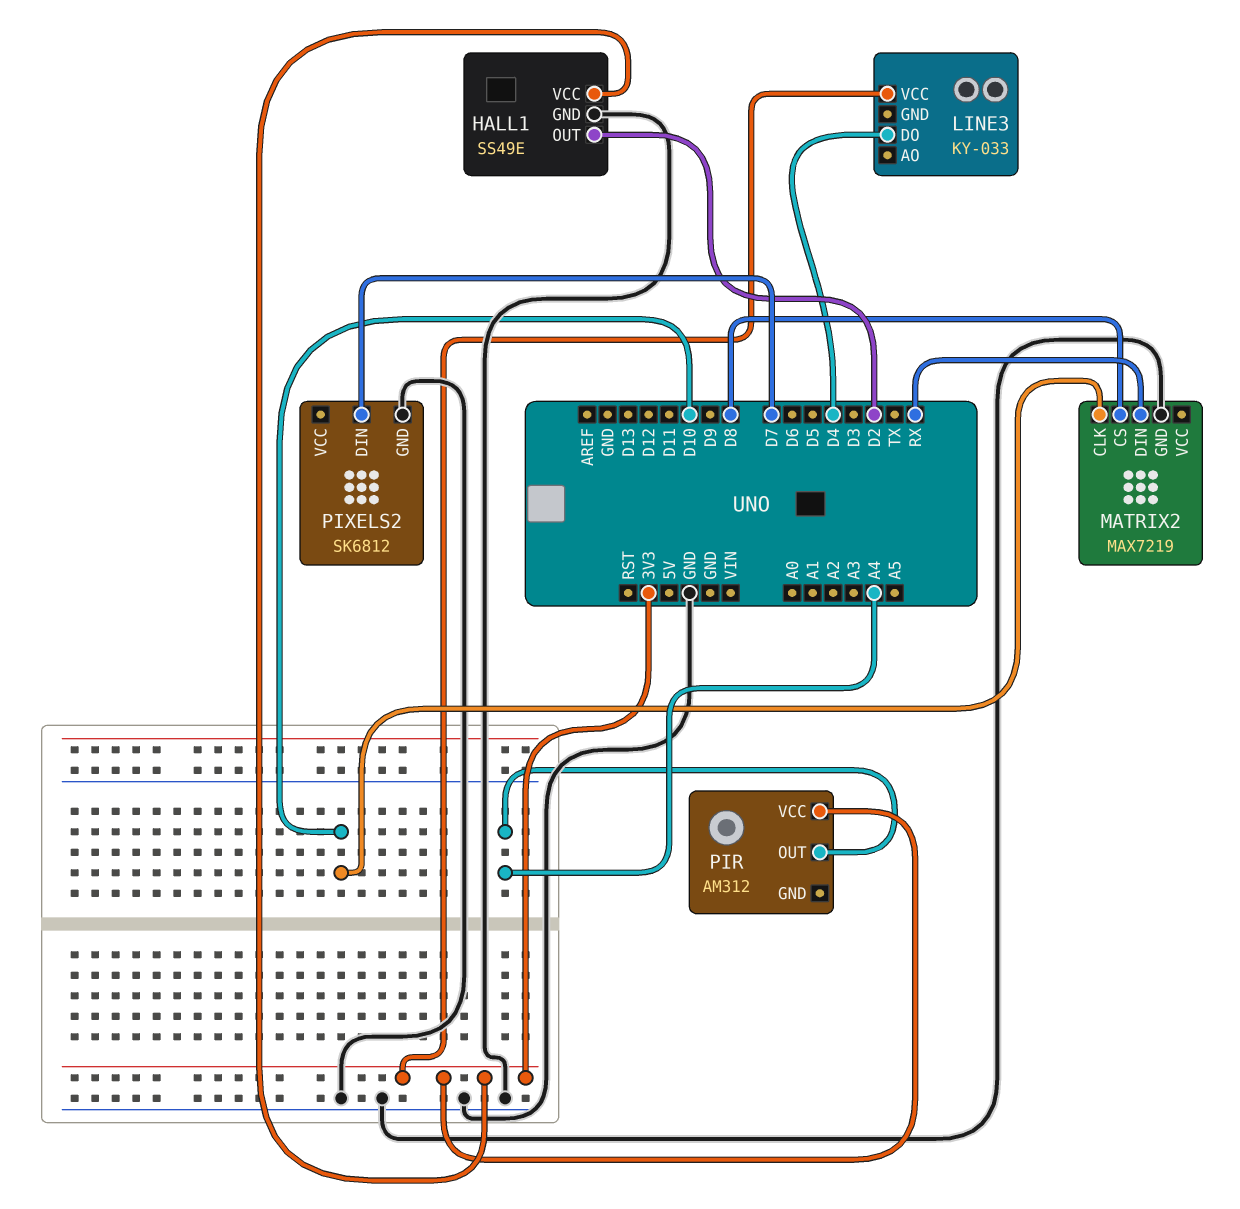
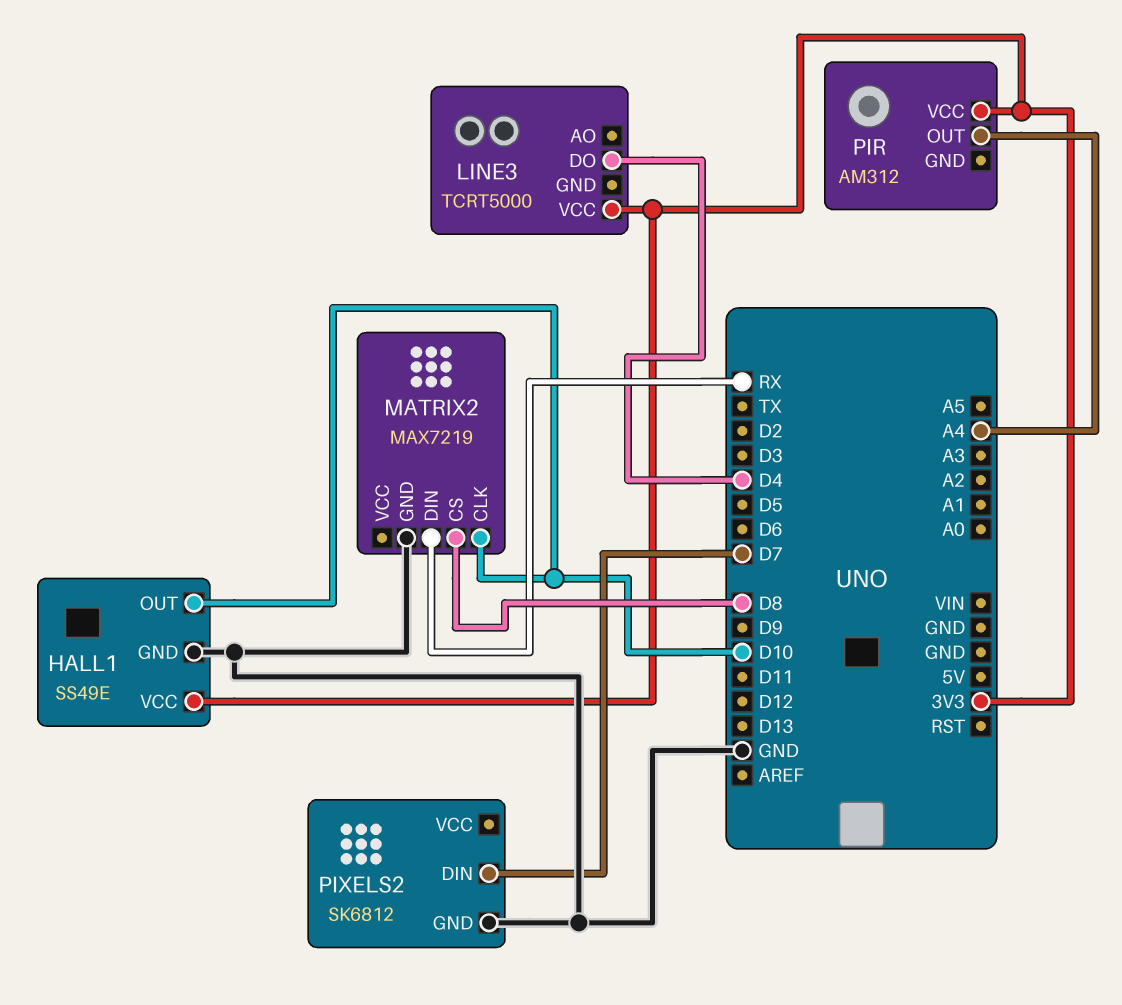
HALL1 pin OUT: D2 -> D10
LINE3: KY-033 -> TCRT5000

